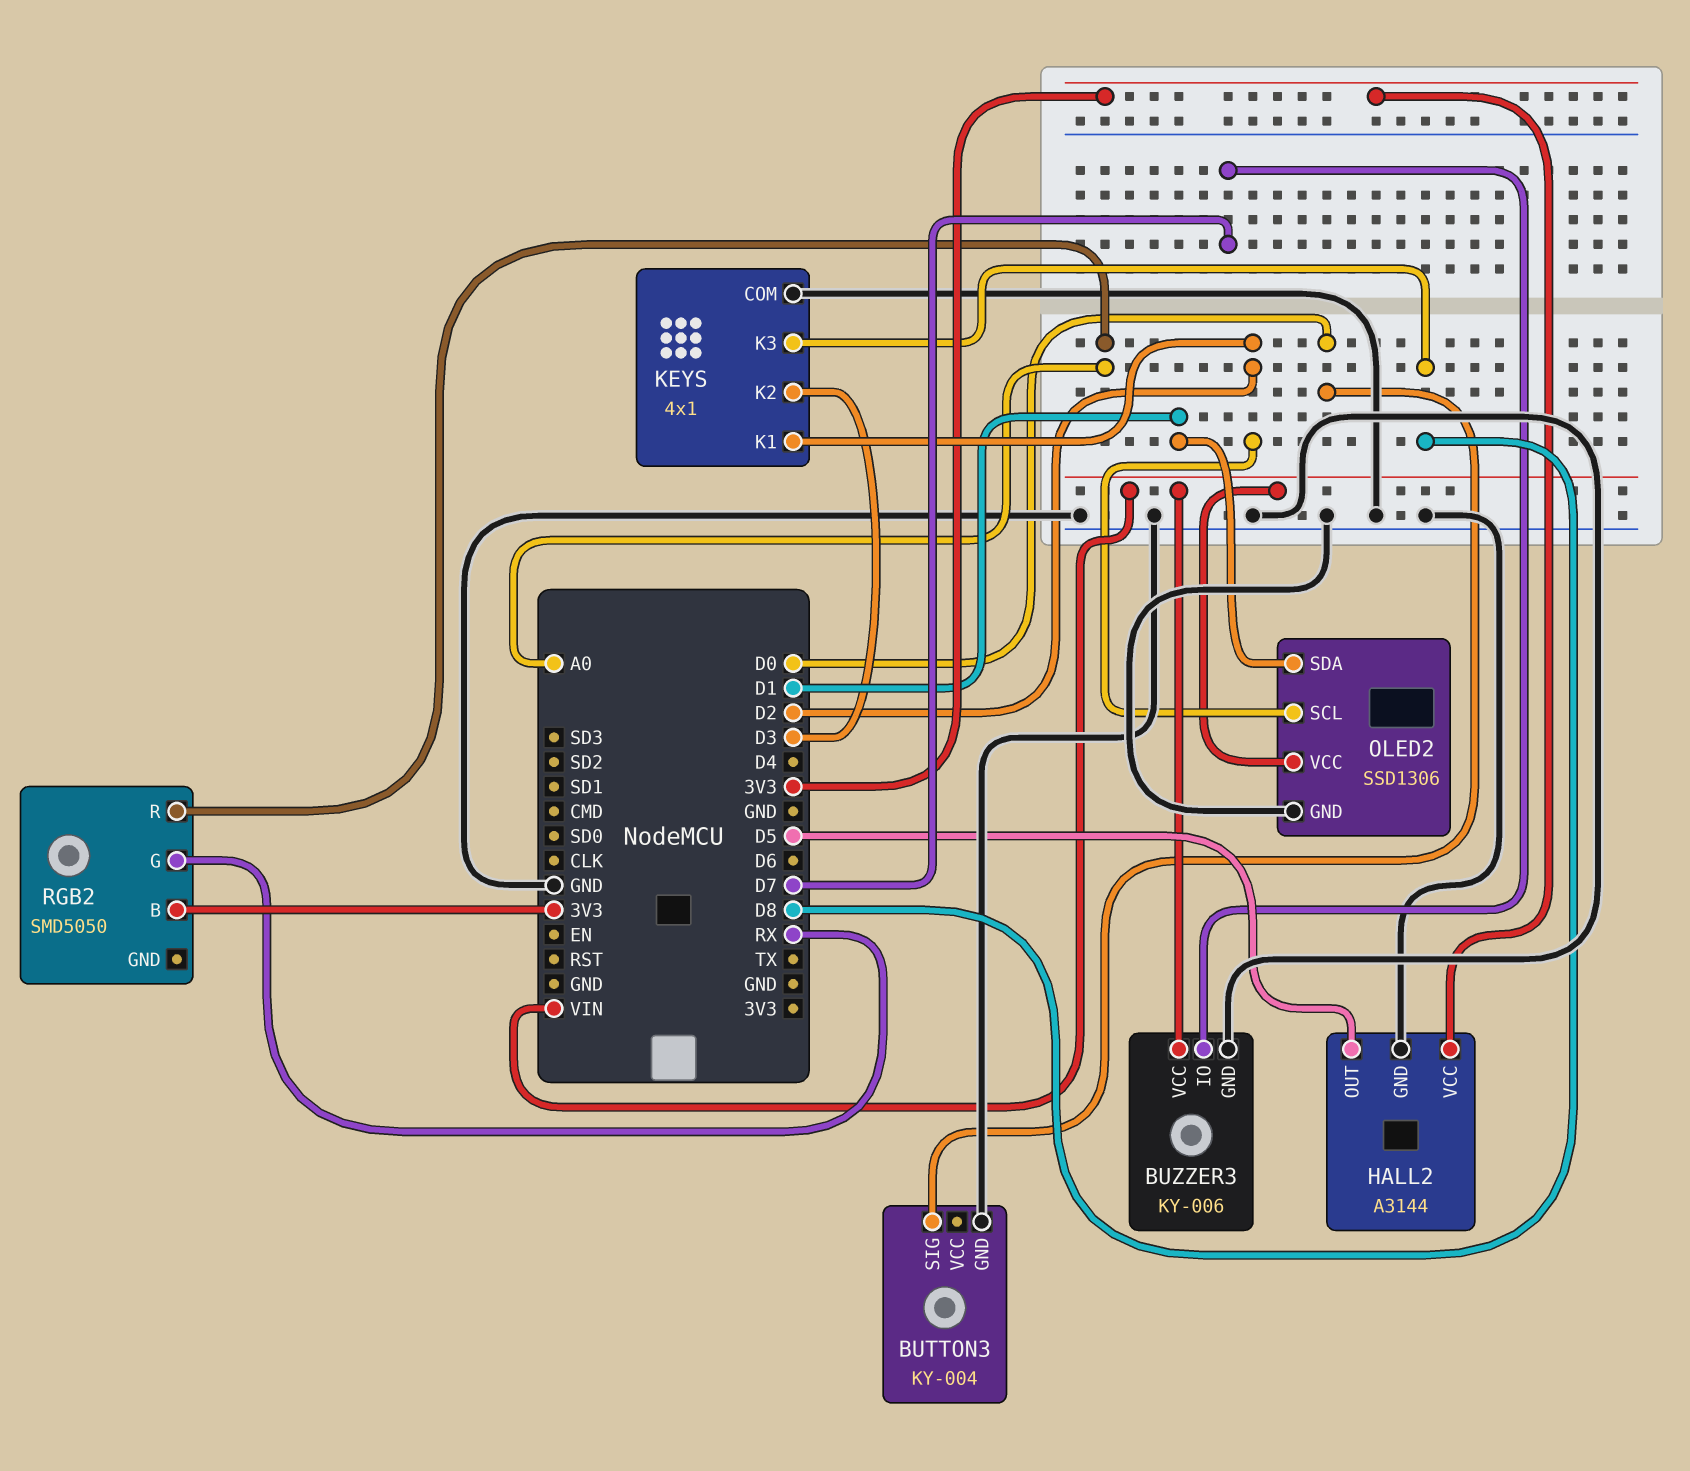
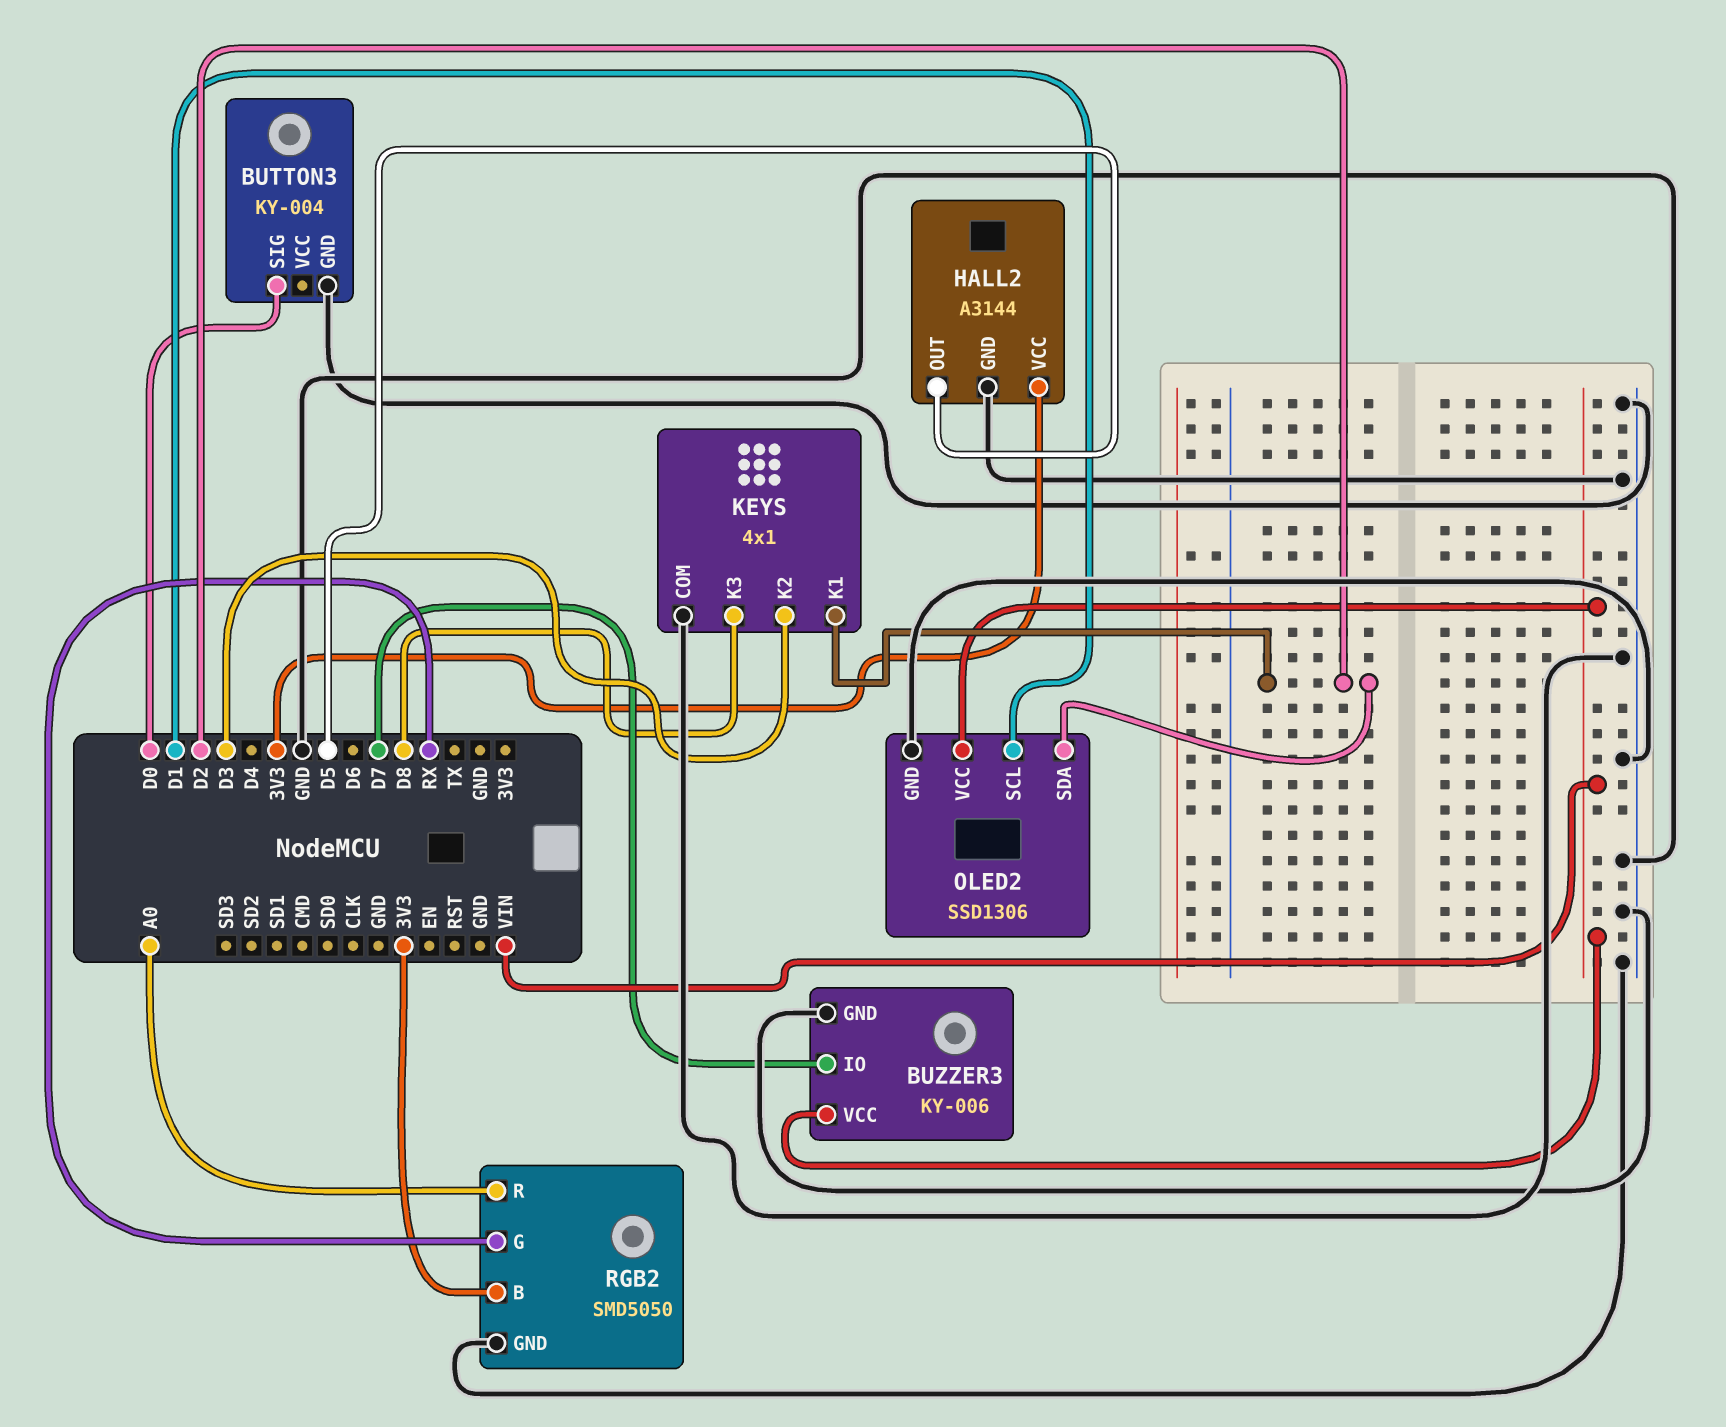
OLED2 pin SCL: D2 -> D1
OLED2 pin SDA: D1 -> D2
RGB2 pin GND: none -> GND

